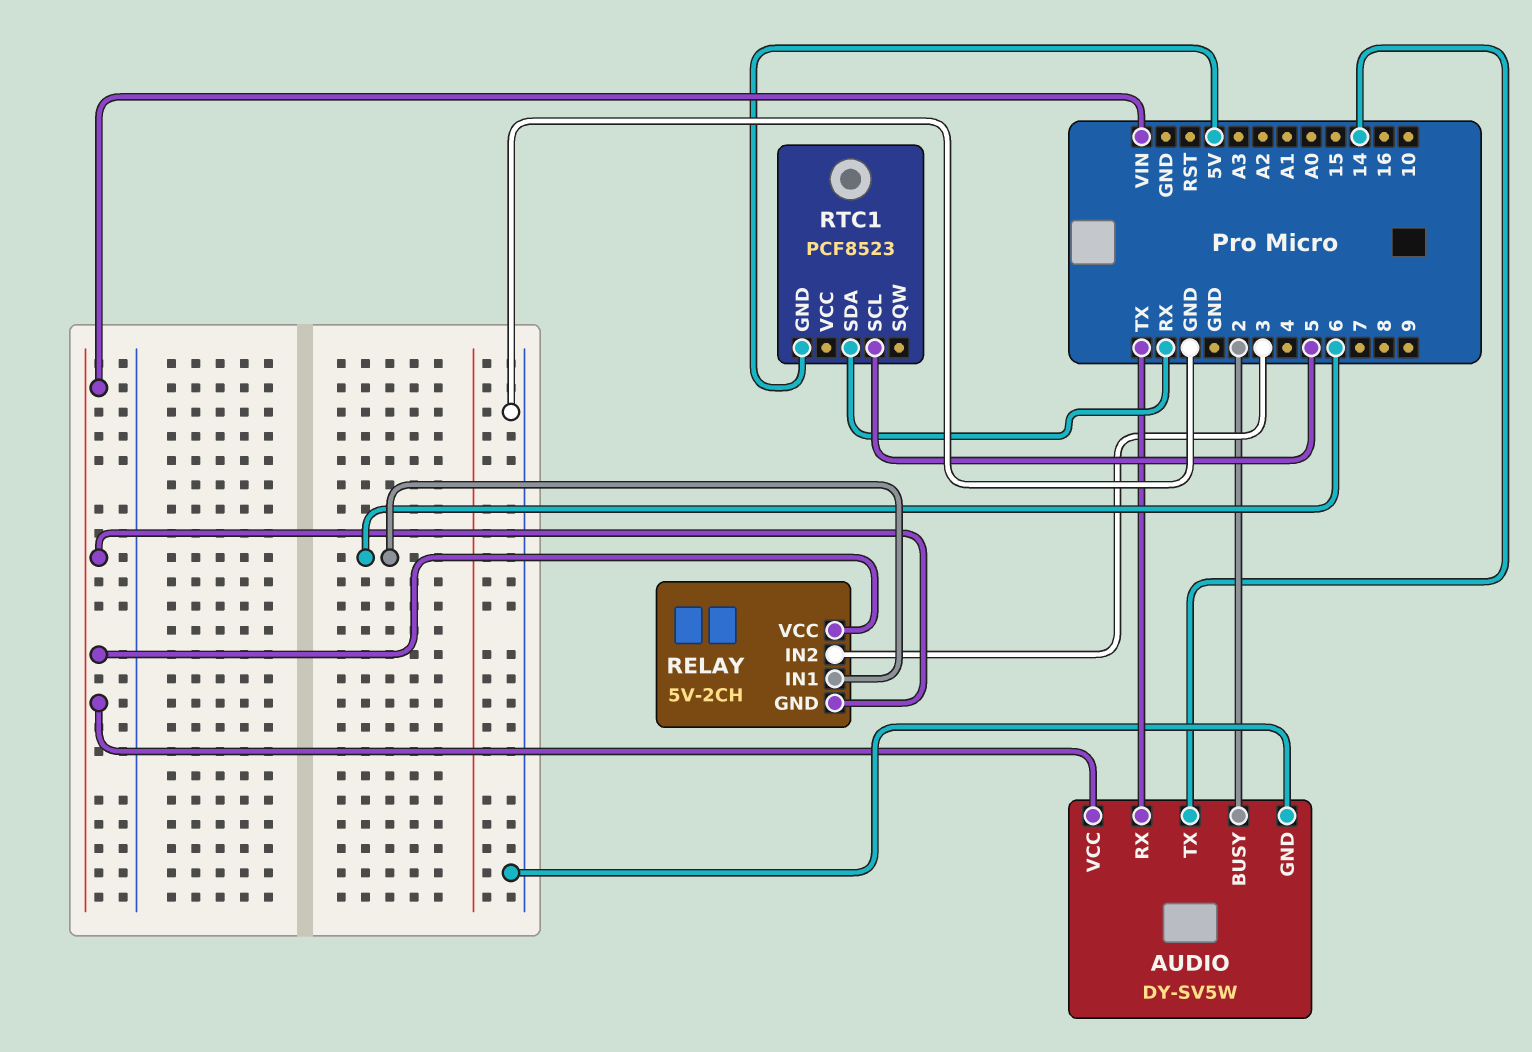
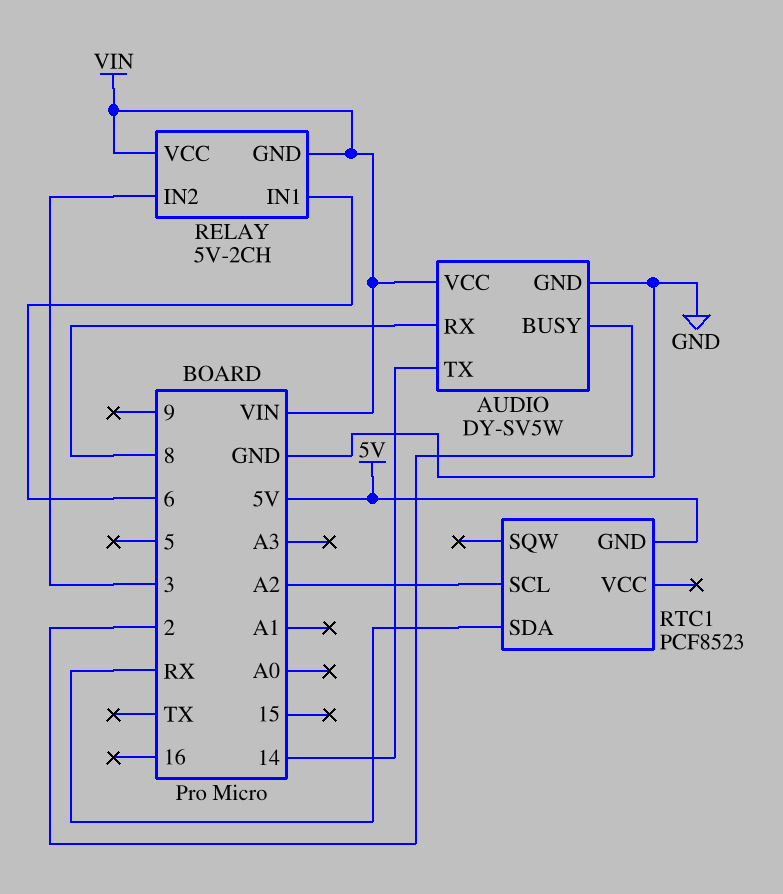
AUDIO pin RX: TX -> 8
RTC1 pin SCL: 5 -> A2

